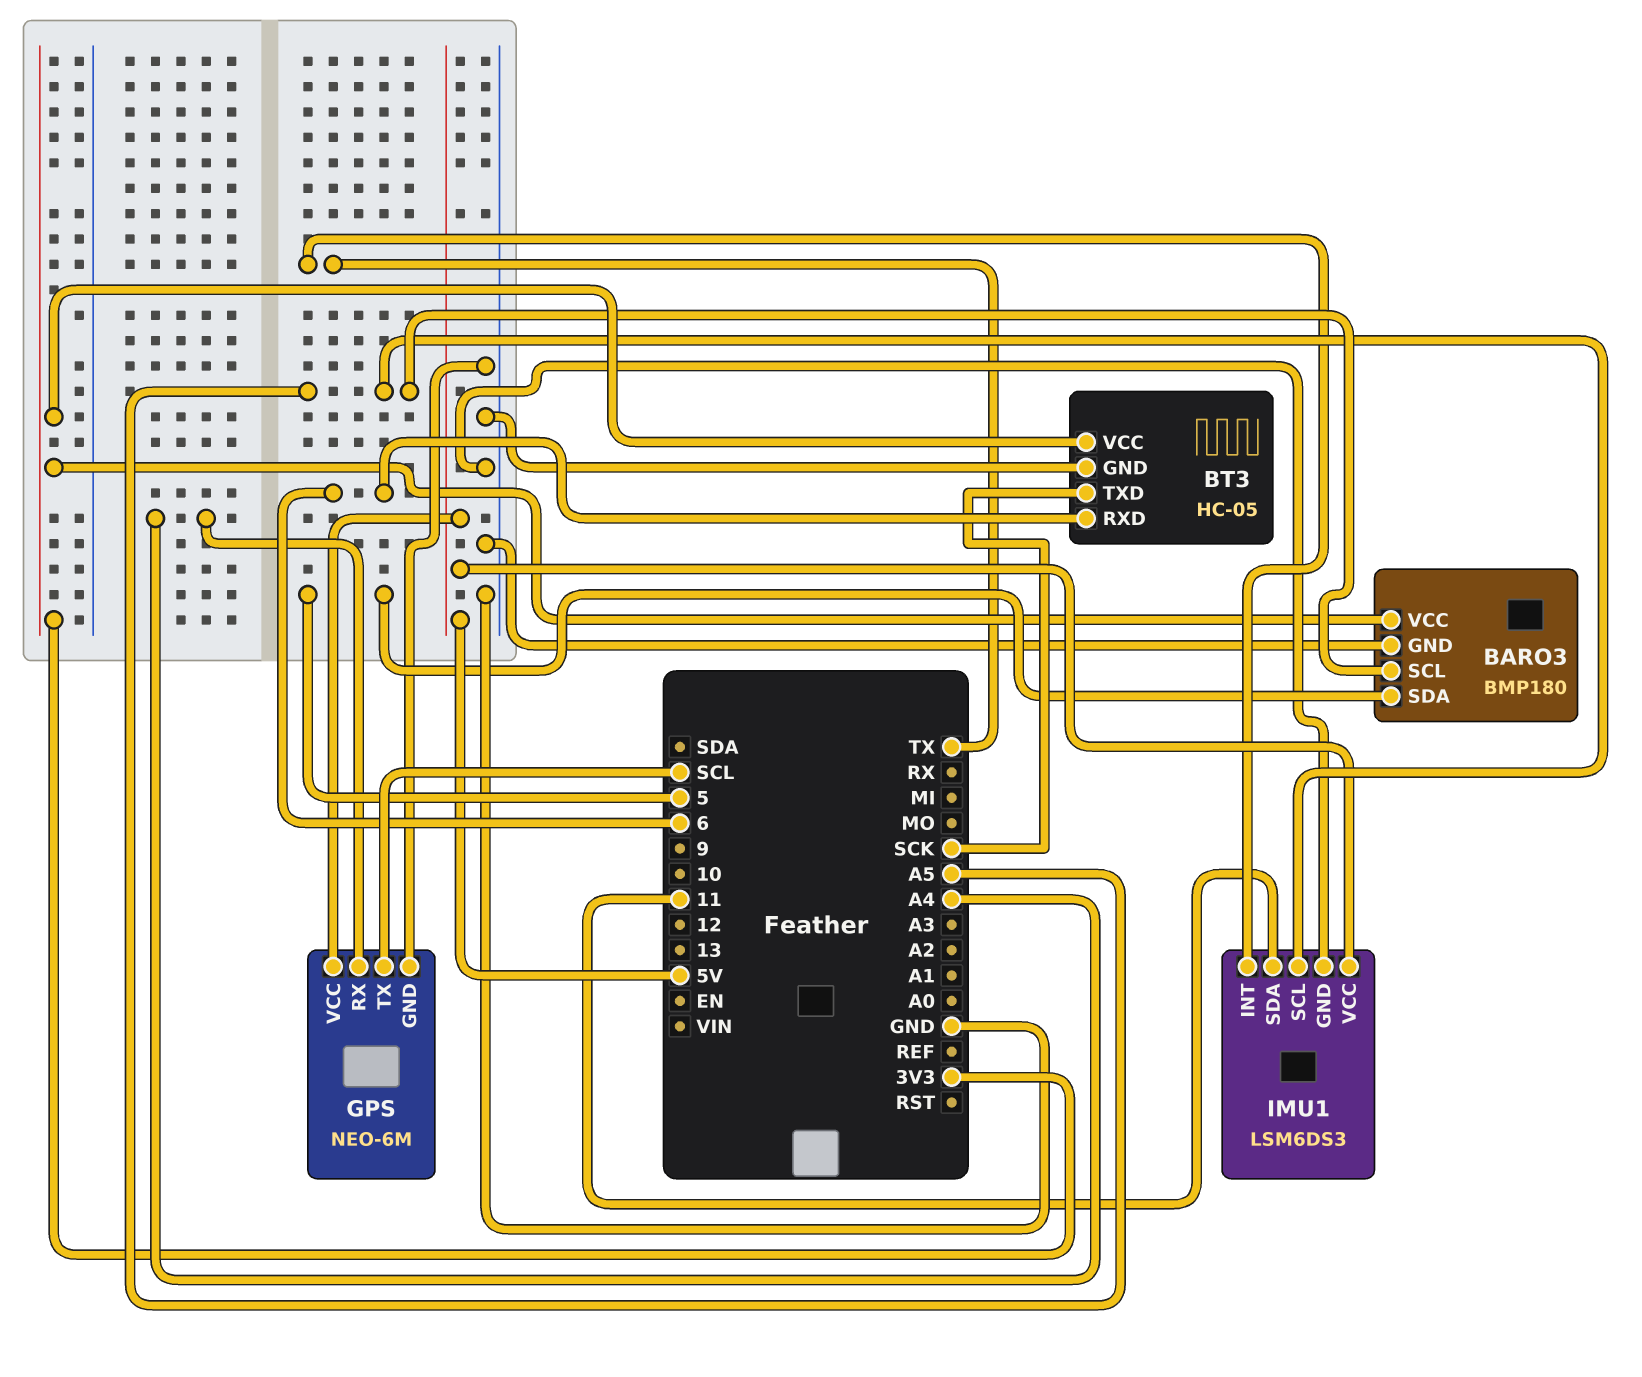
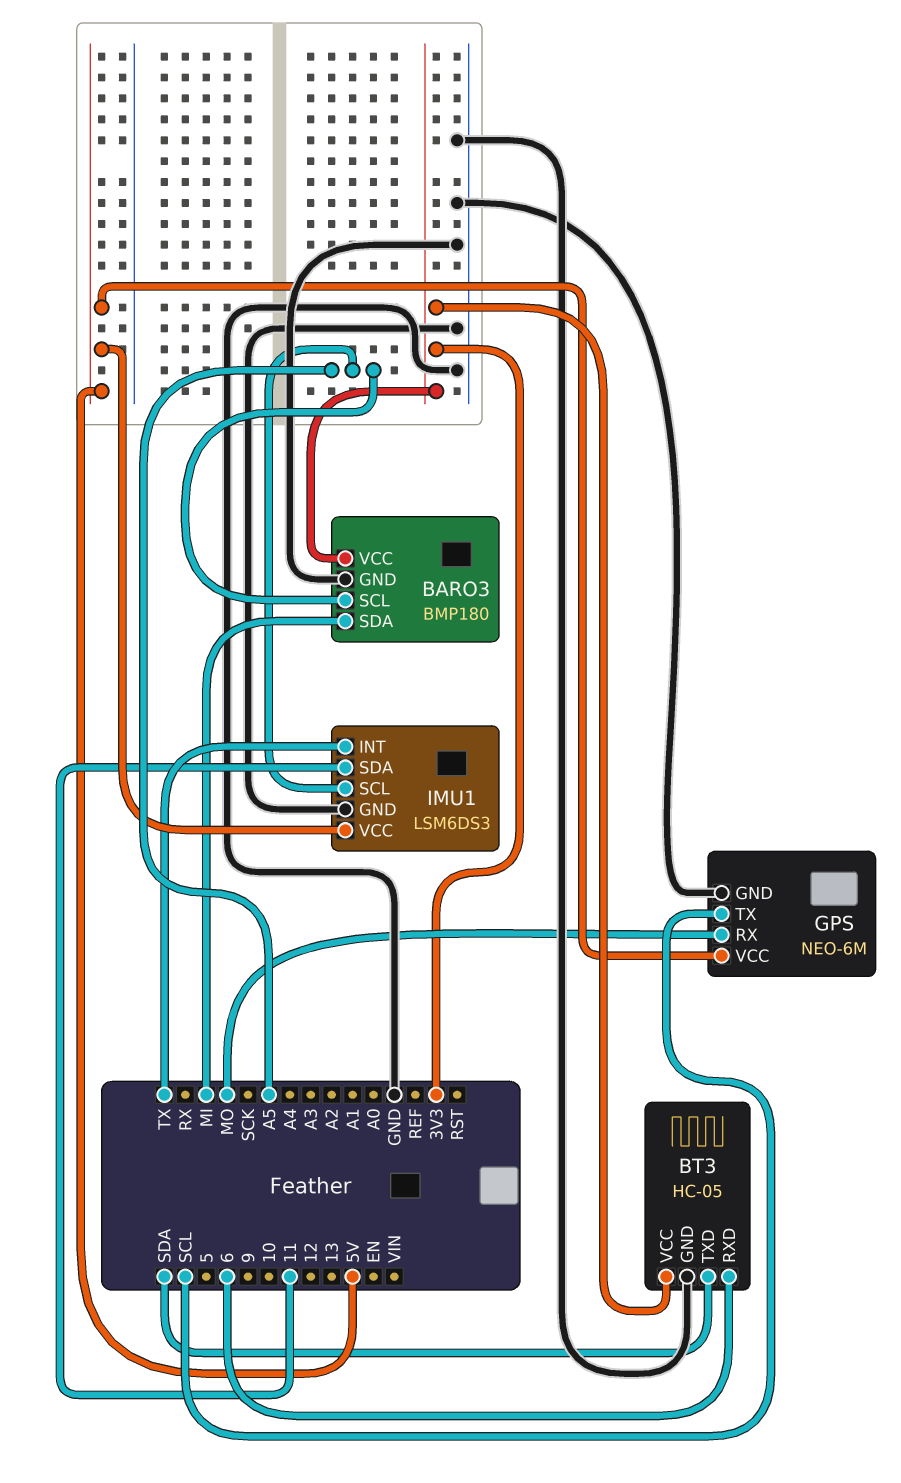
BARO3 pin SDA: 5 -> MI
BT3 pin TXD: SCK -> SDA
GPS pin RX: A4 -> MO

